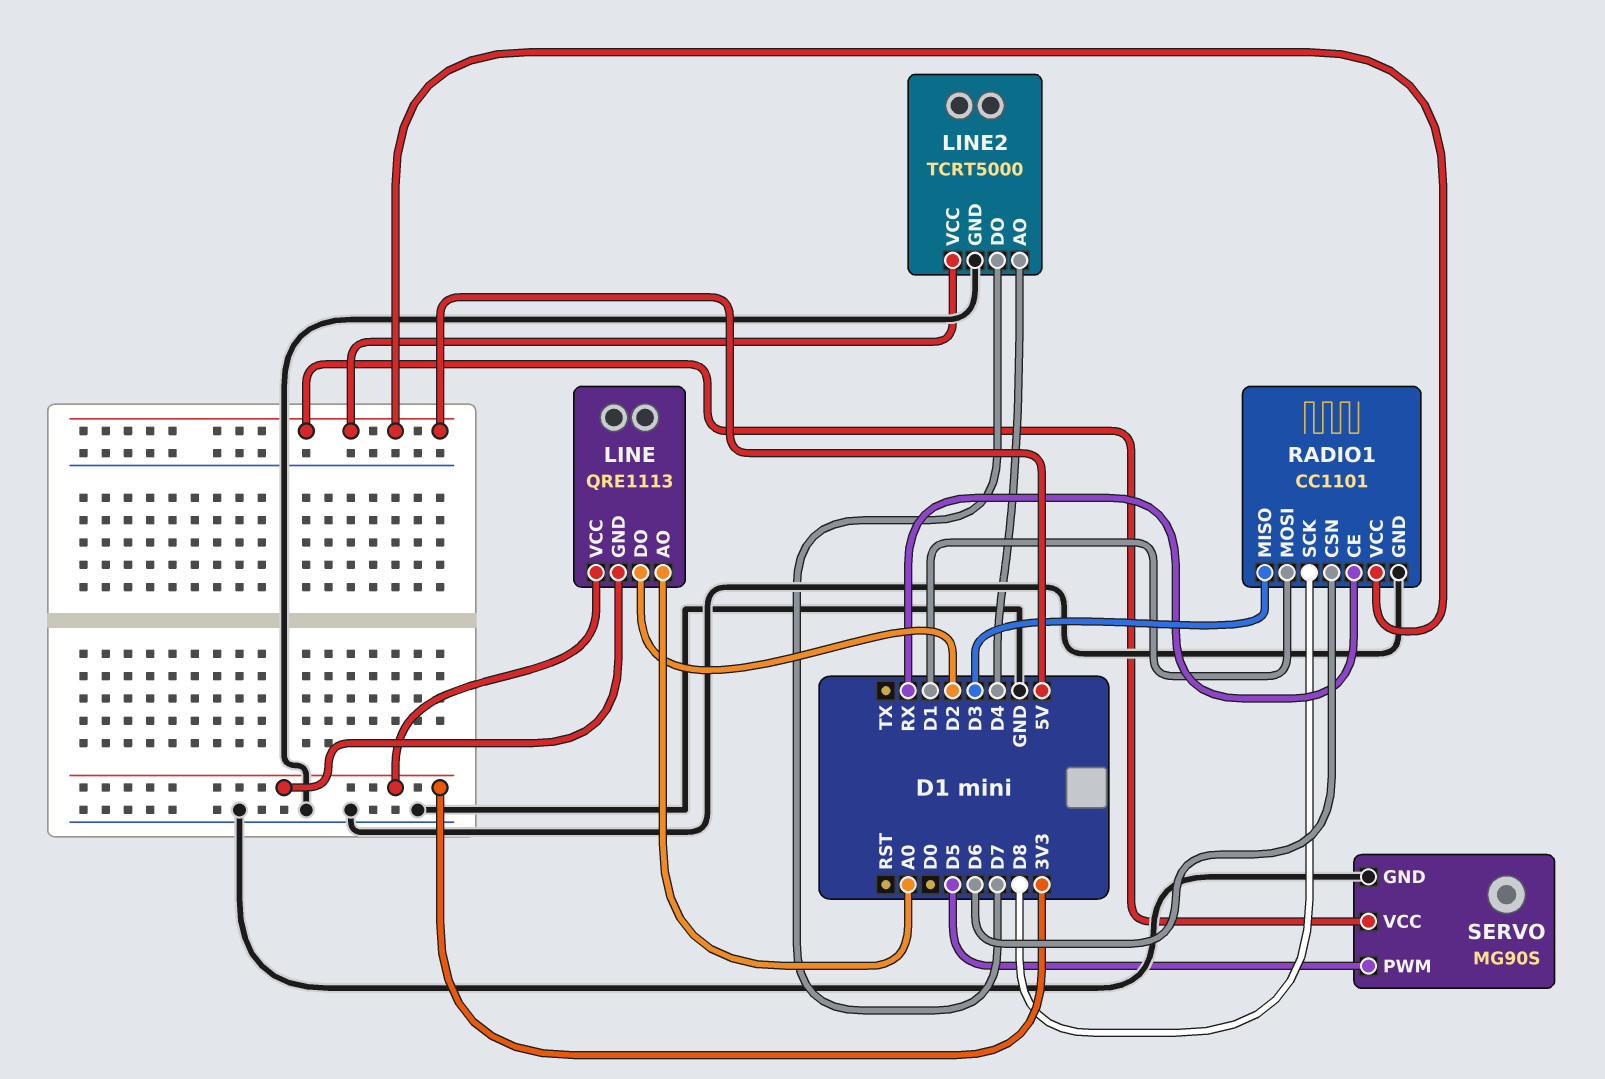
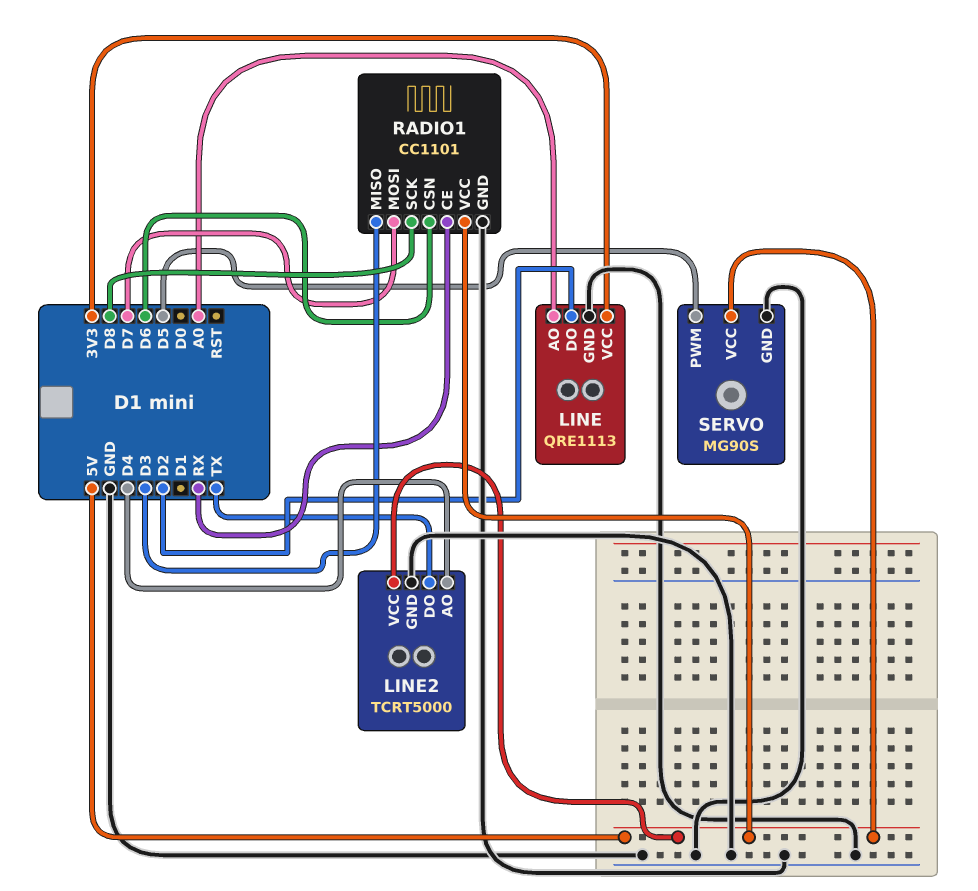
LINE pin GND: 3V3 -> GND
LINE2 pin DO: D7 -> TX
RADIO1 pin MOSI: D1 -> D7

